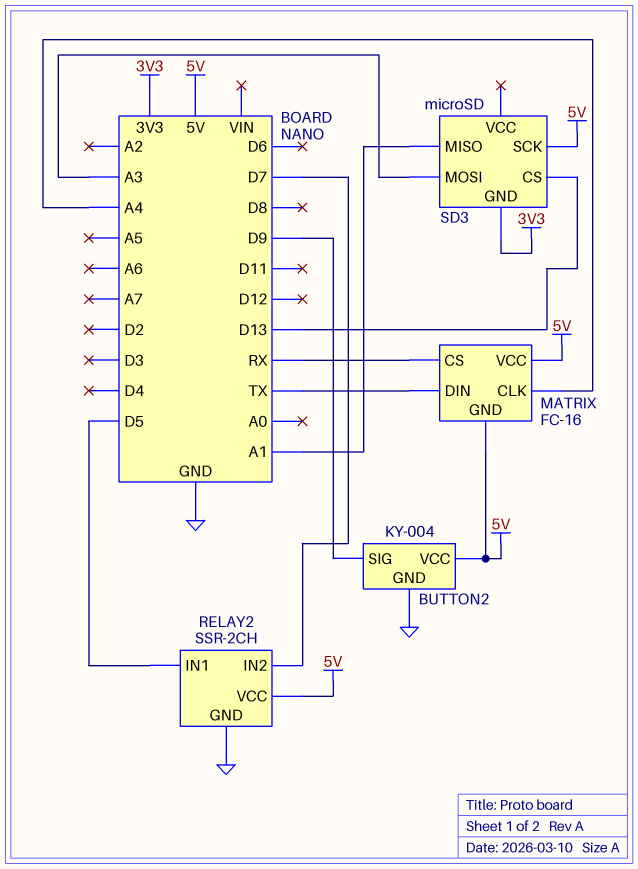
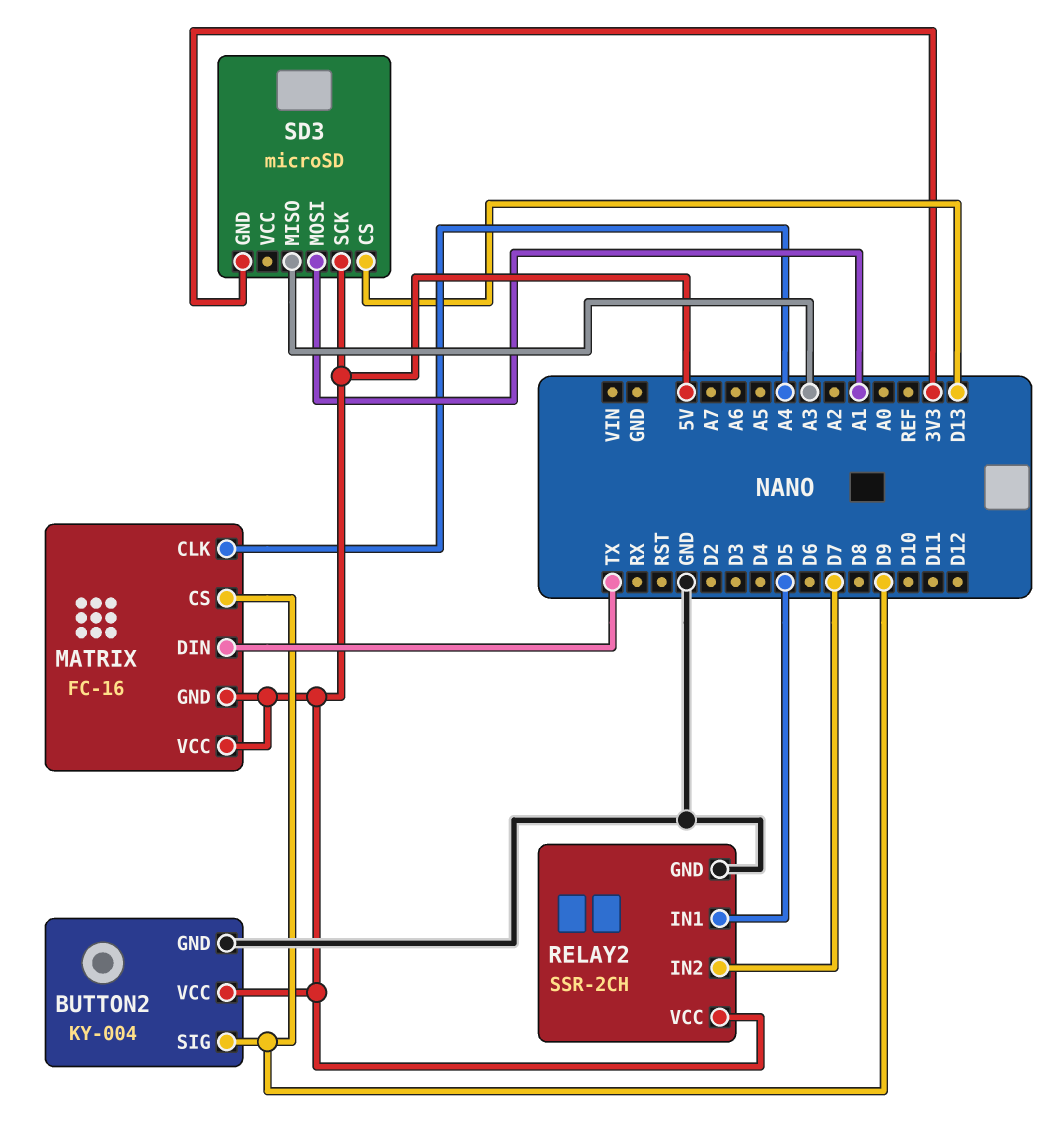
MATRIX pin CS: RX -> D9
SD3 pin MISO: A1 -> A3
SD3 pin MOSI: A3 -> A1

